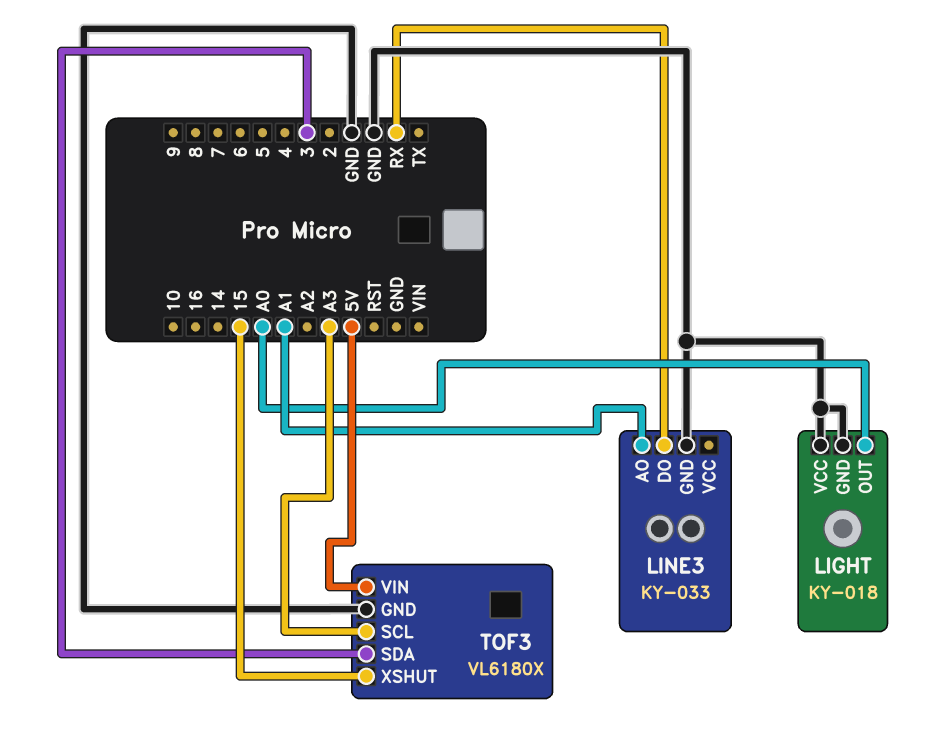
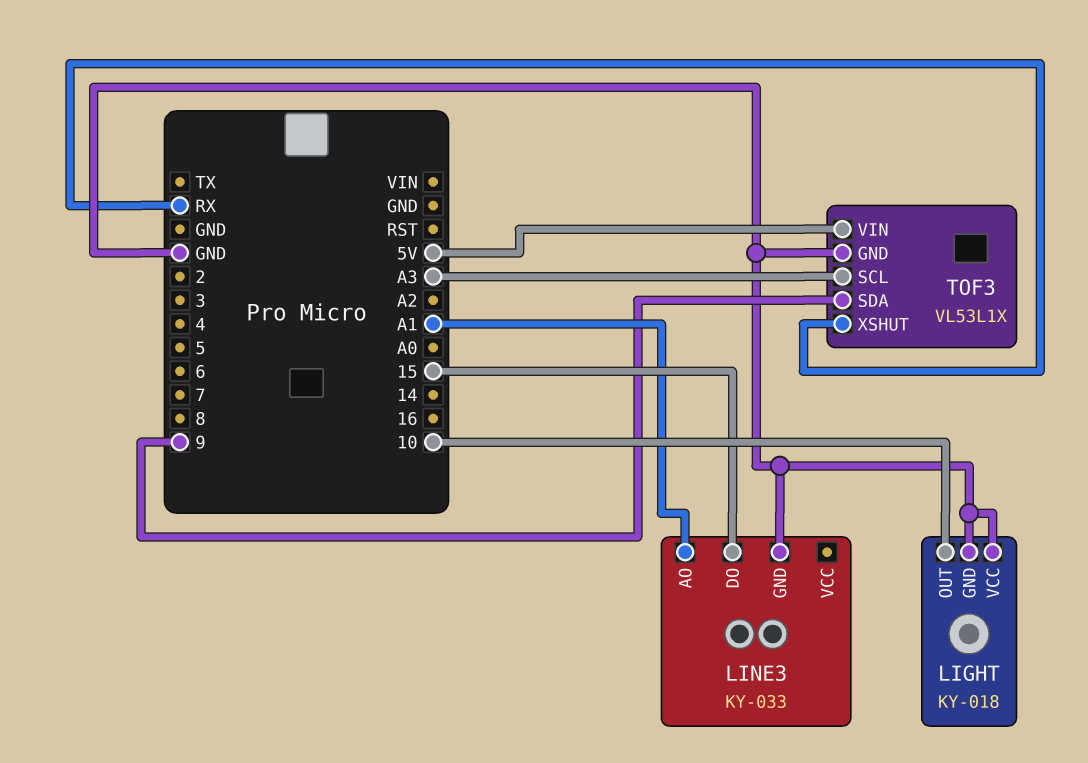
LIGHT pin OUT: A0 -> 10
LINE3 pin DO: RX -> 15
TOF3: VL6180X -> VL53L1X
TOF3 pin SDA: 3 -> 9
TOF3 pin XSHUT: 15 -> RX

